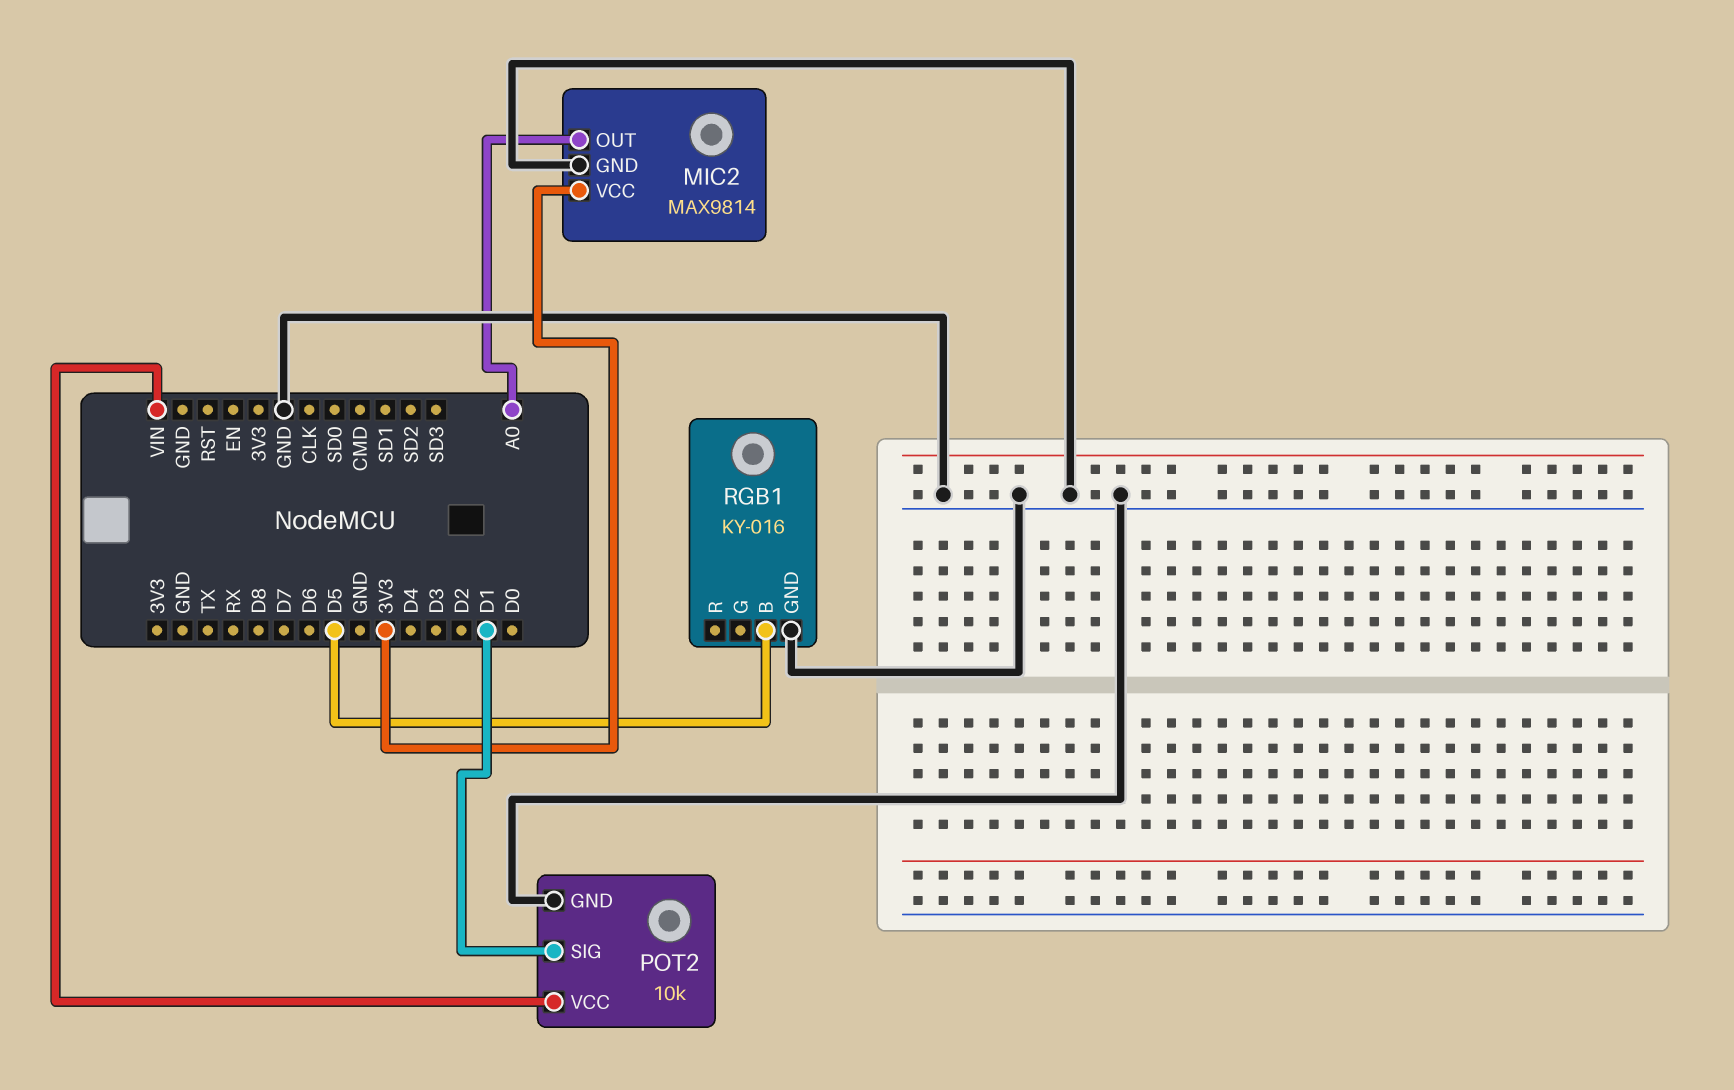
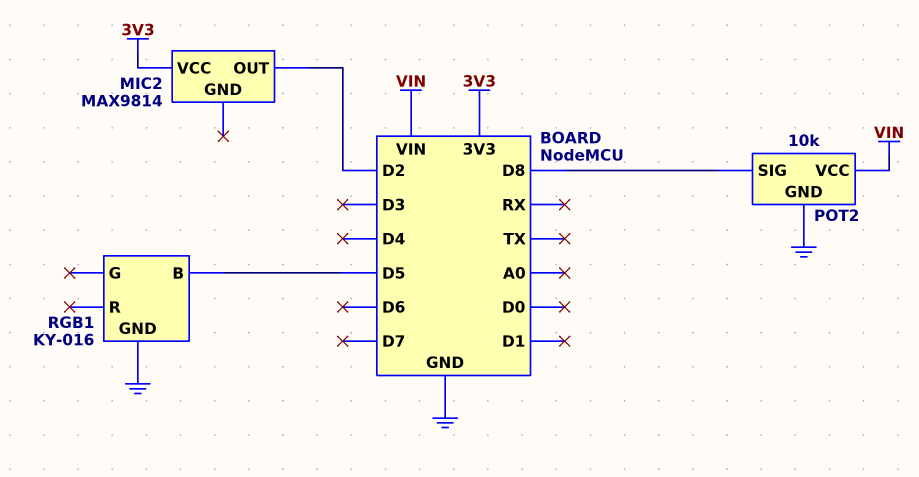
MIC2 pin GND: GND -> none
MIC2 pin OUT: A0 -> D2
POT2 pin SIG: D1 -> D8

